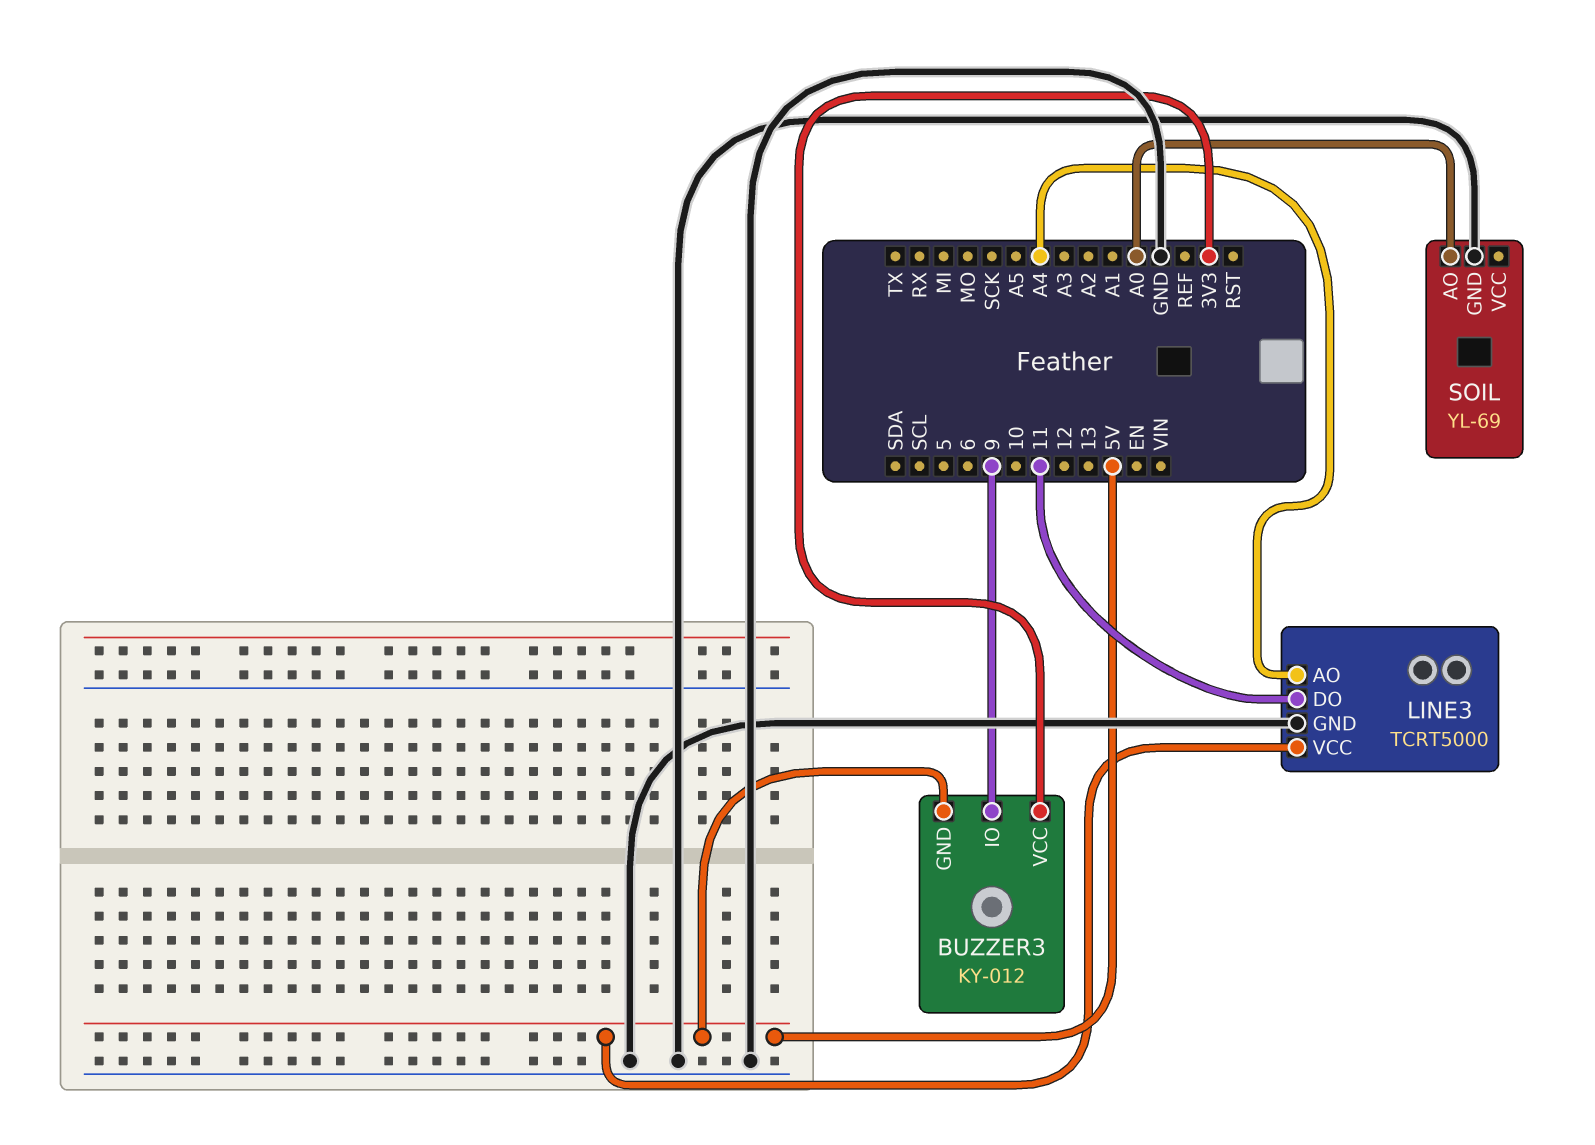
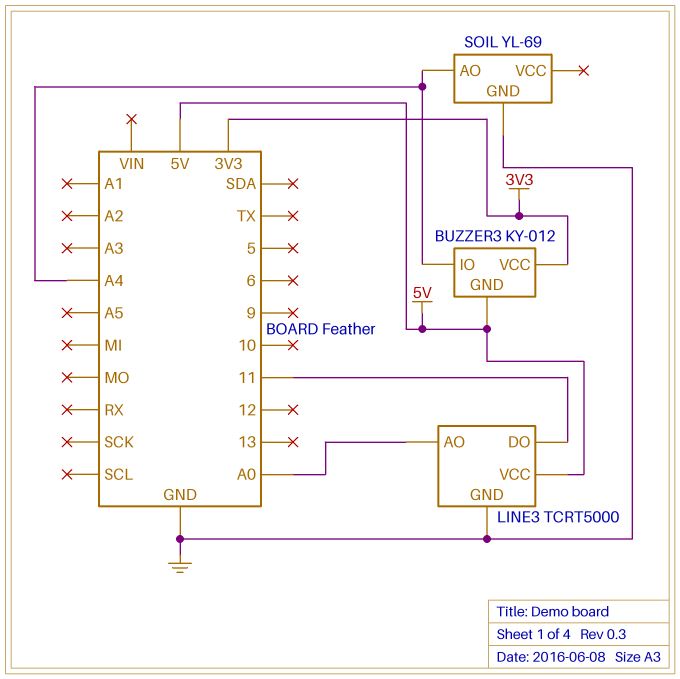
BUZZER3 pin IO: 9 -> A4
LINE3 pin AO: A4 -> A0
SOIL pin AO: A0 -> A4

